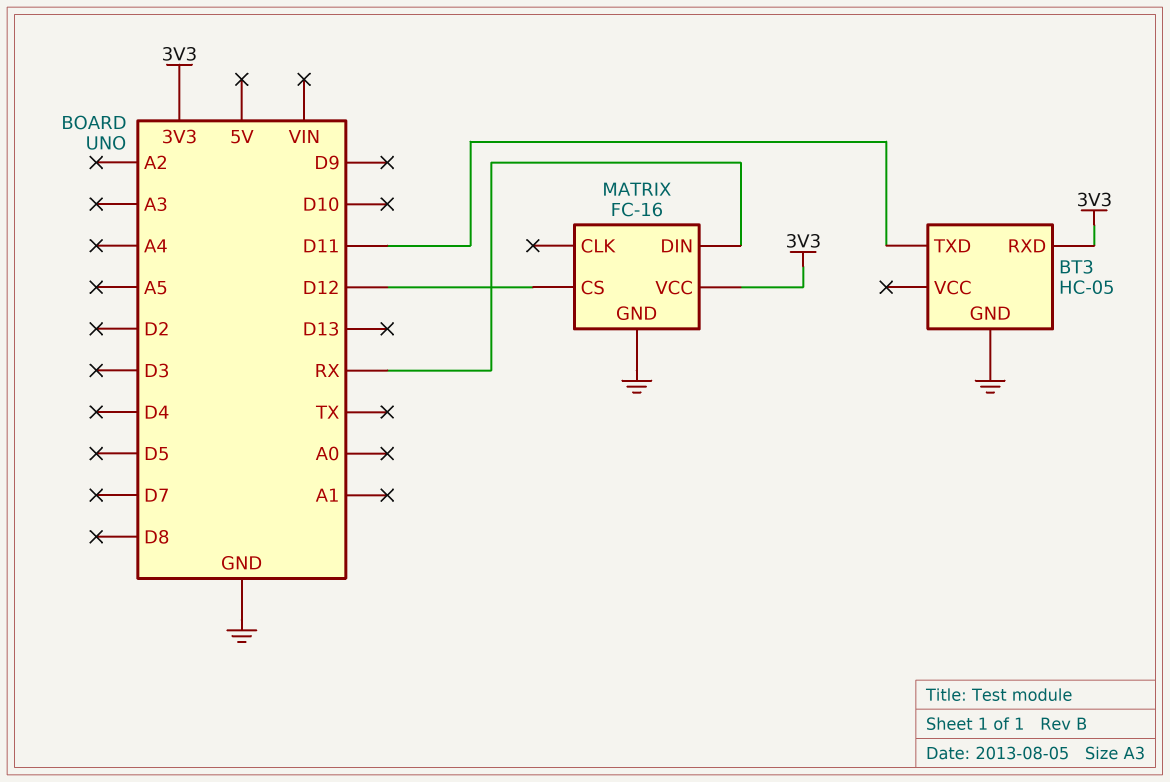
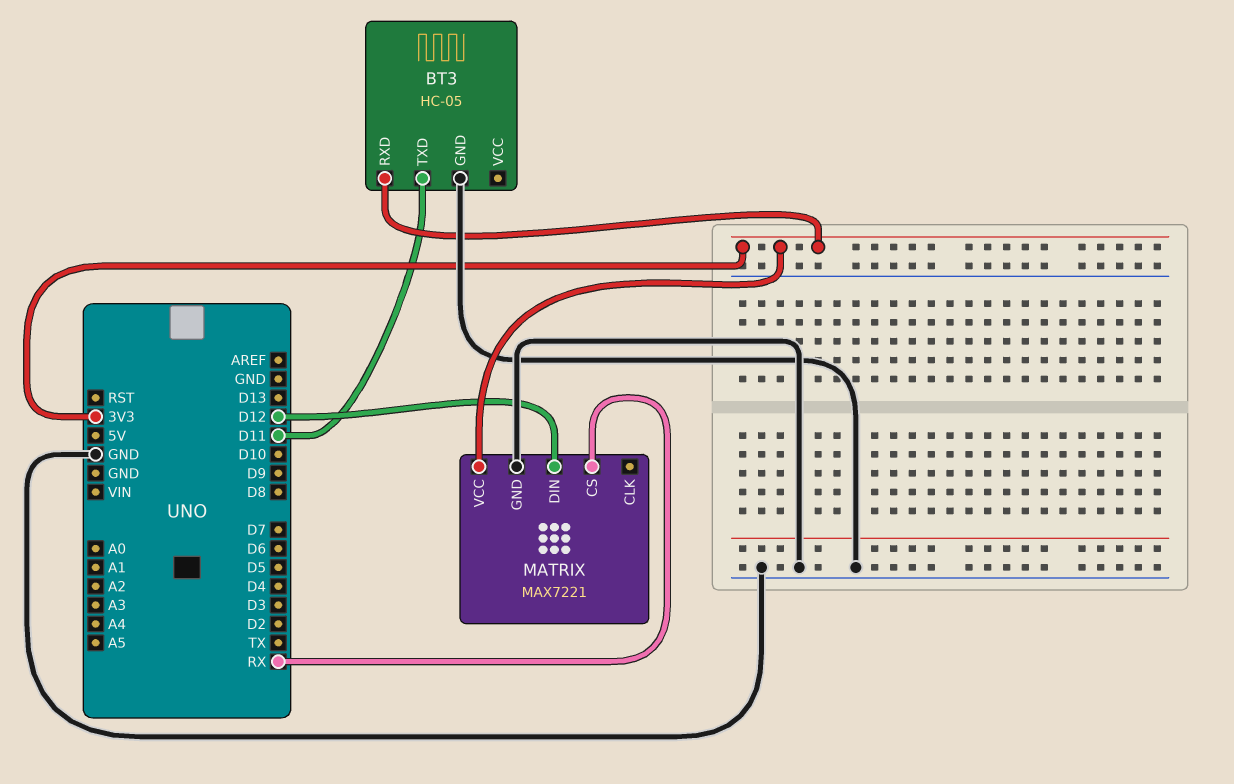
MATRIX: FC-16 -> MAX7221
MATRIX pin CS: D12 -> RX
MATRIX pin DIN: RX -> D12

